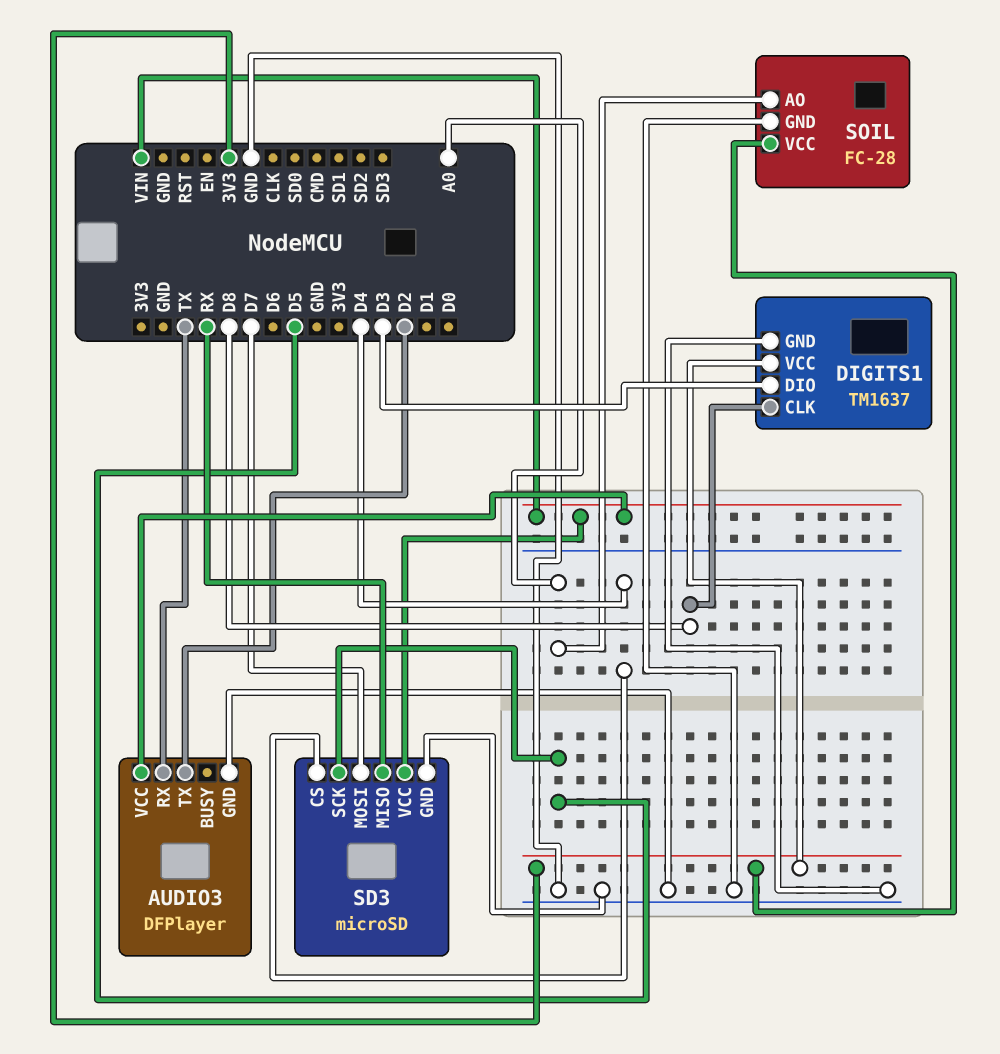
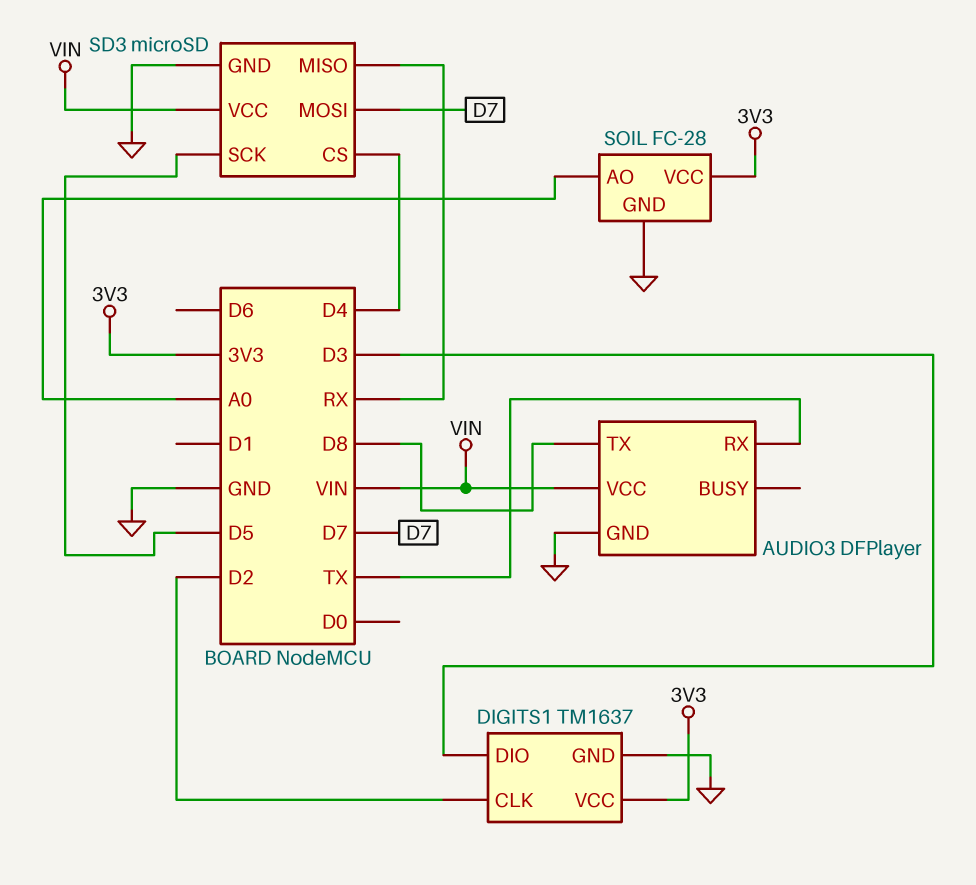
AUDIO3 pin TX: D2 -> D8
DIGITS1 pin CLK: D8 -> D2

